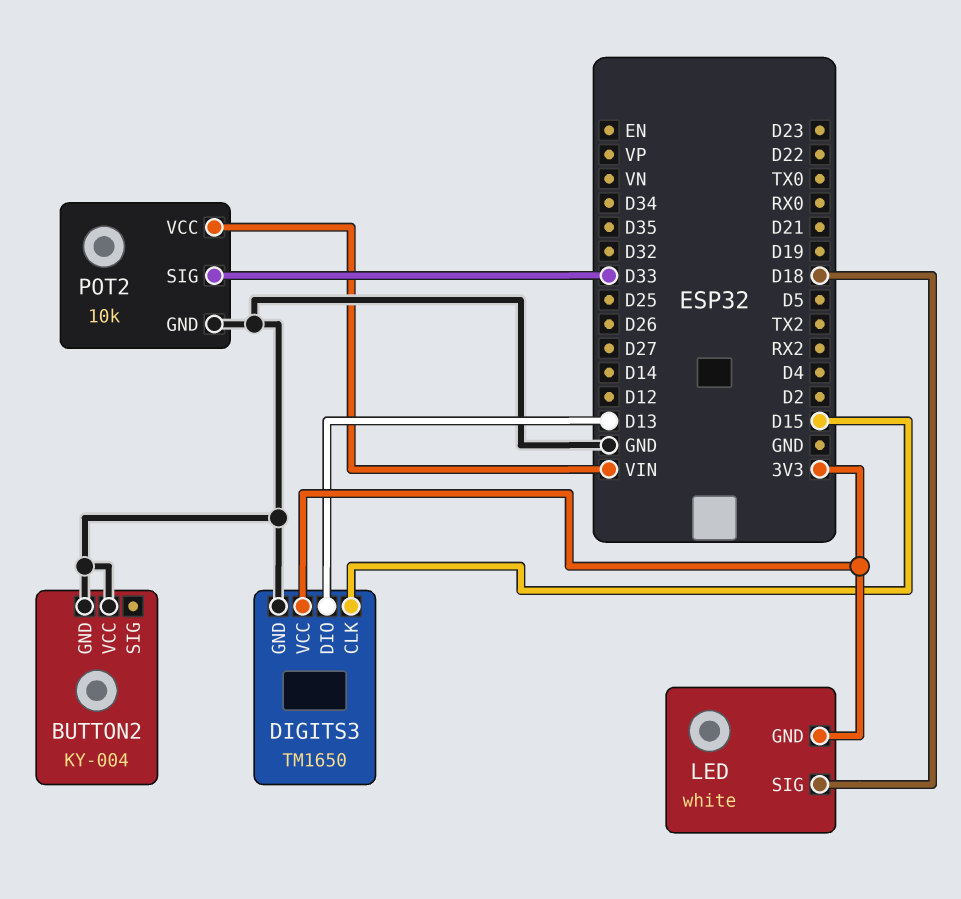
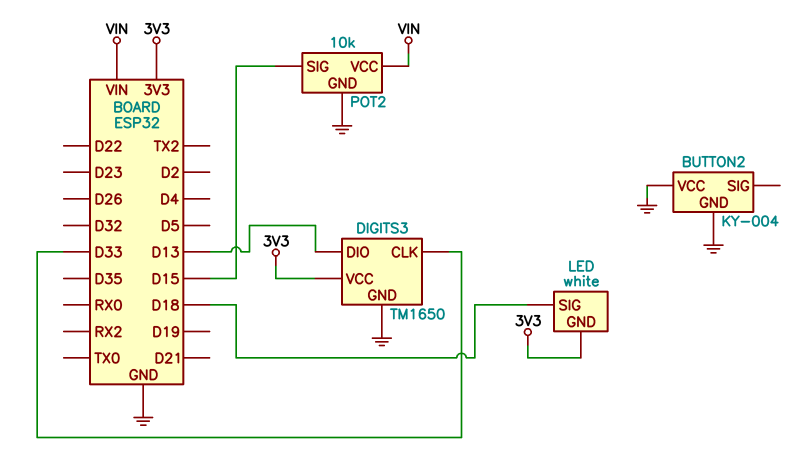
DIGITS3 pin CLK: D15 -> D33
POT2 pin SIG: D33 -> D15

